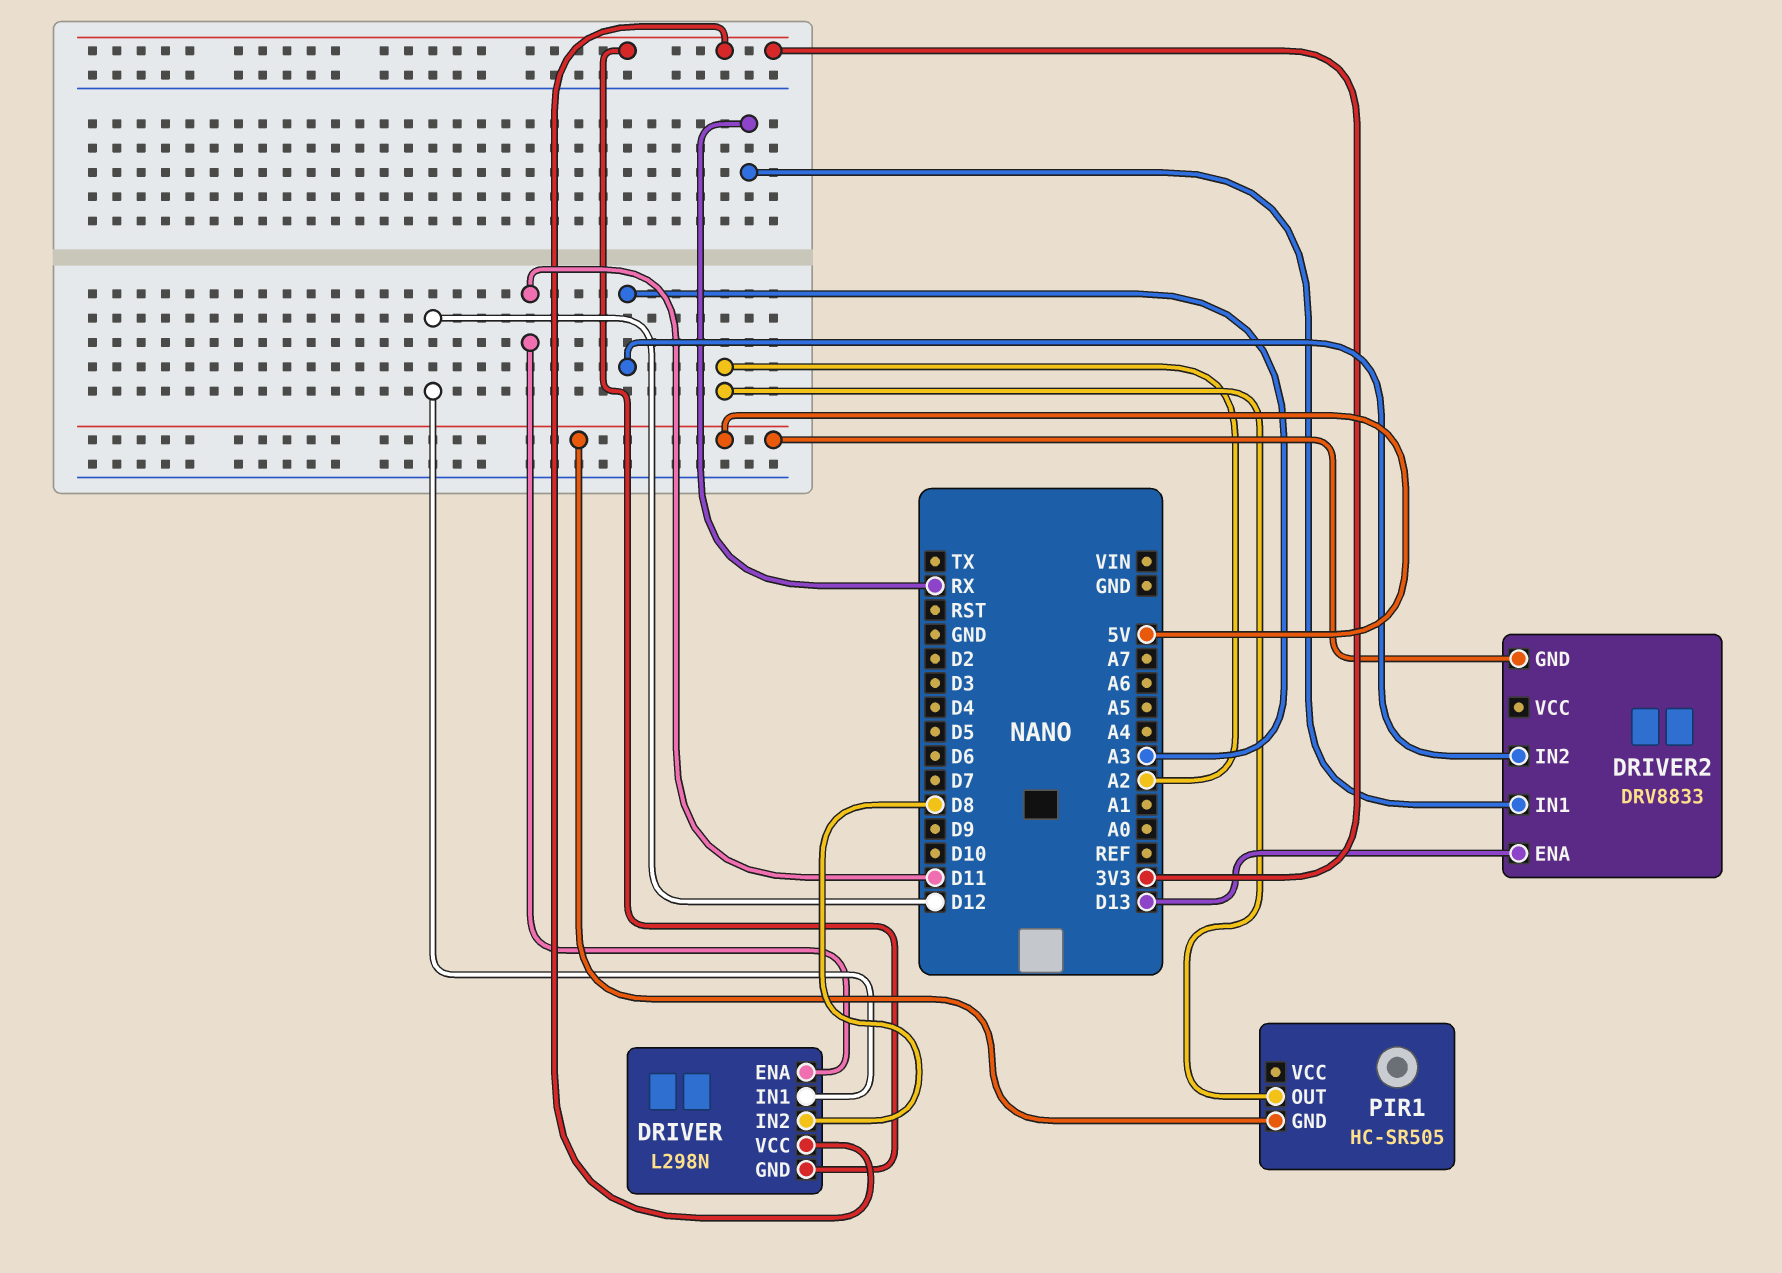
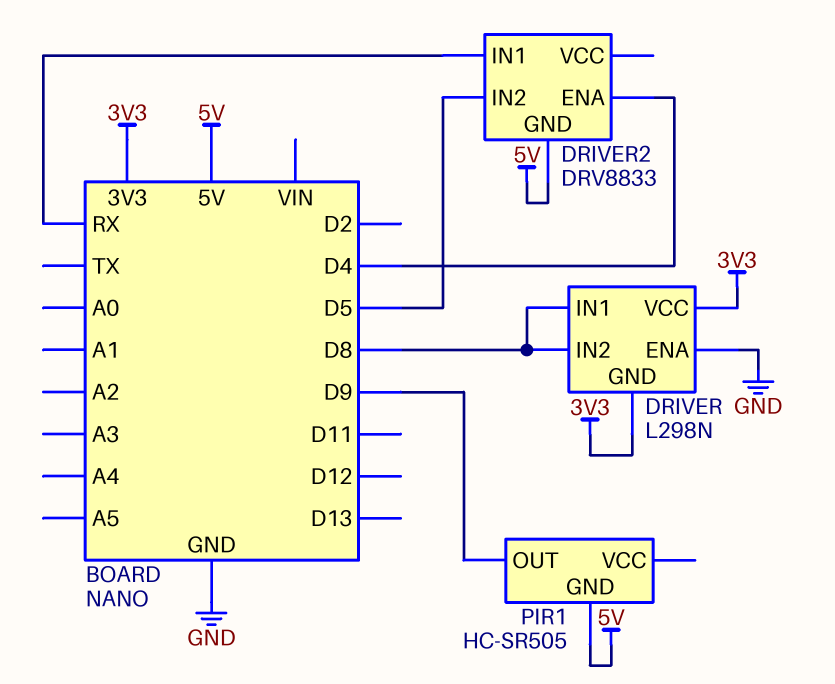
DRIVER pin ENA: D11 -> GND
DRIVER pin IN1: D12 -> D8
DRIVER2 pin ENA: D13 -> D4
DRIVER2 pin IN2: A3 -> D5
PIR1 pin OUT: A2 -> D9

